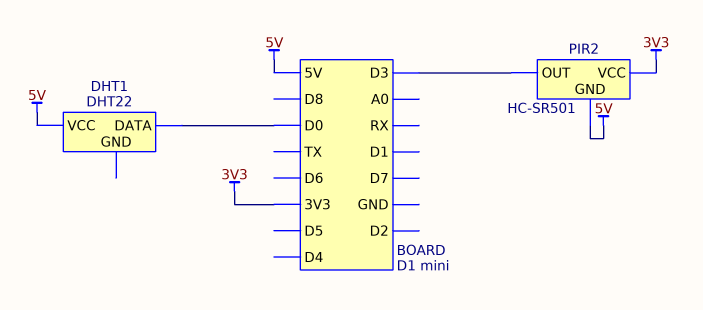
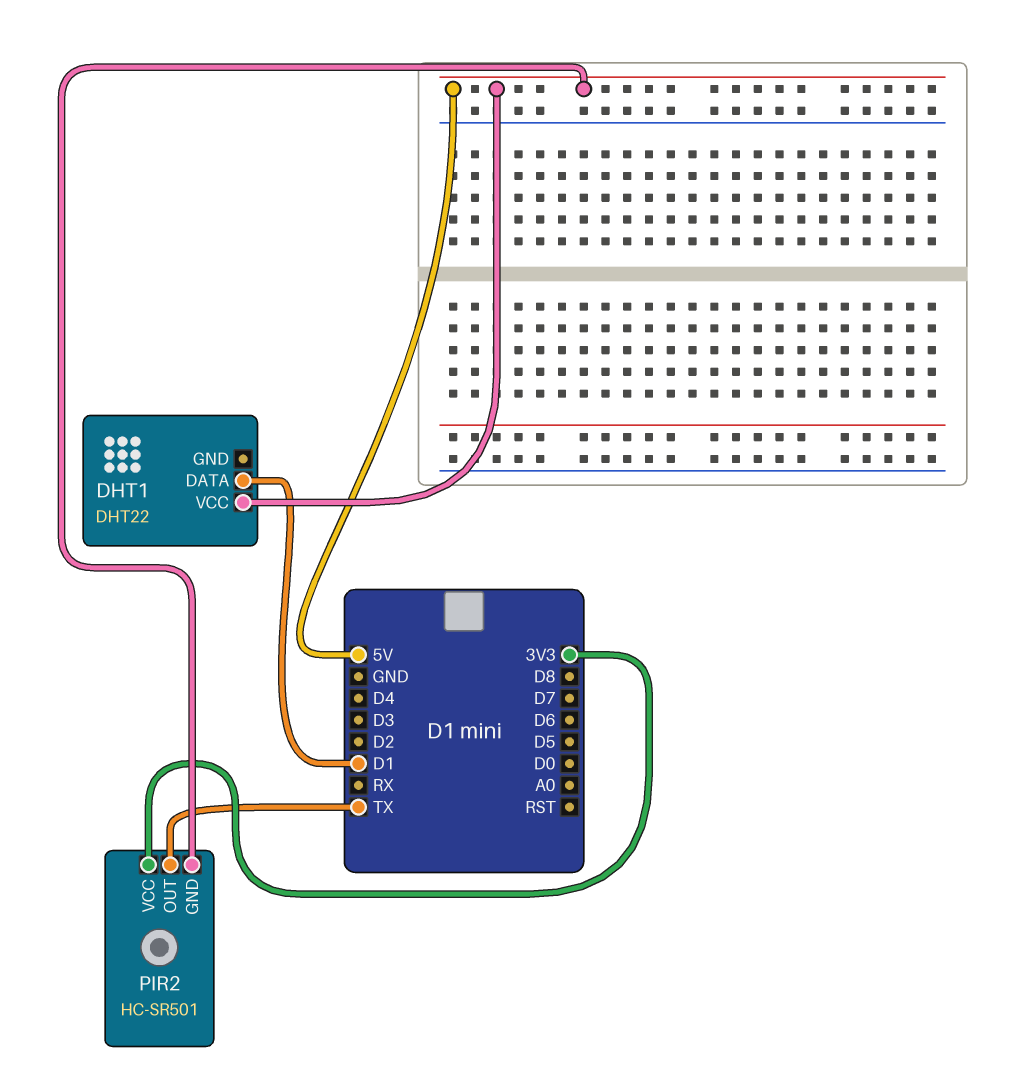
DHT1 pin DATA: D0 -> D1
PIR2 pin OUT: D3 -> TX

